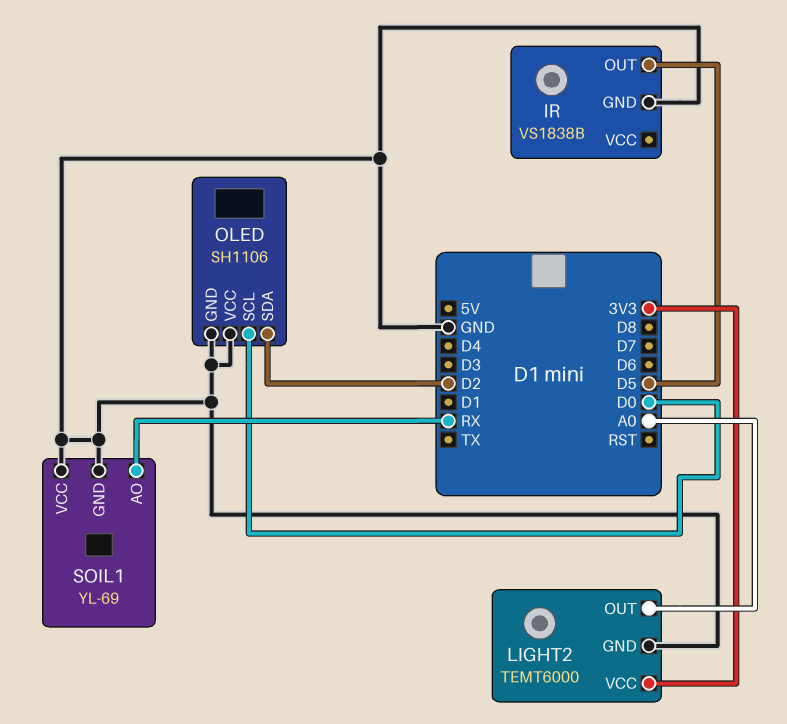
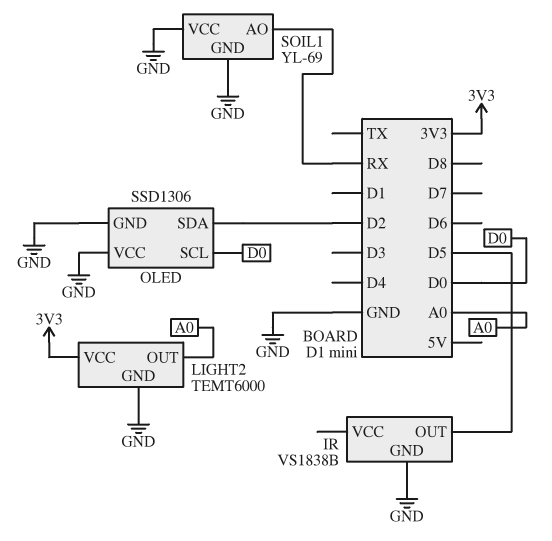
OLED: SH1106 -> SSD1306

